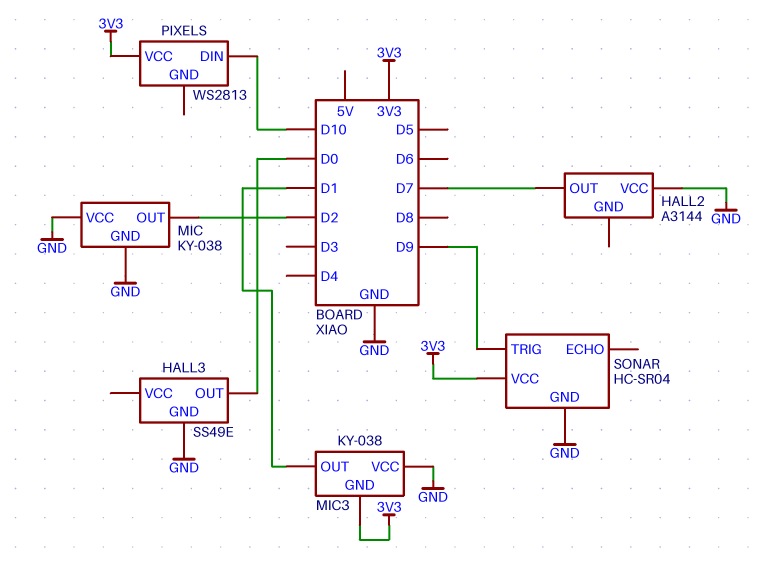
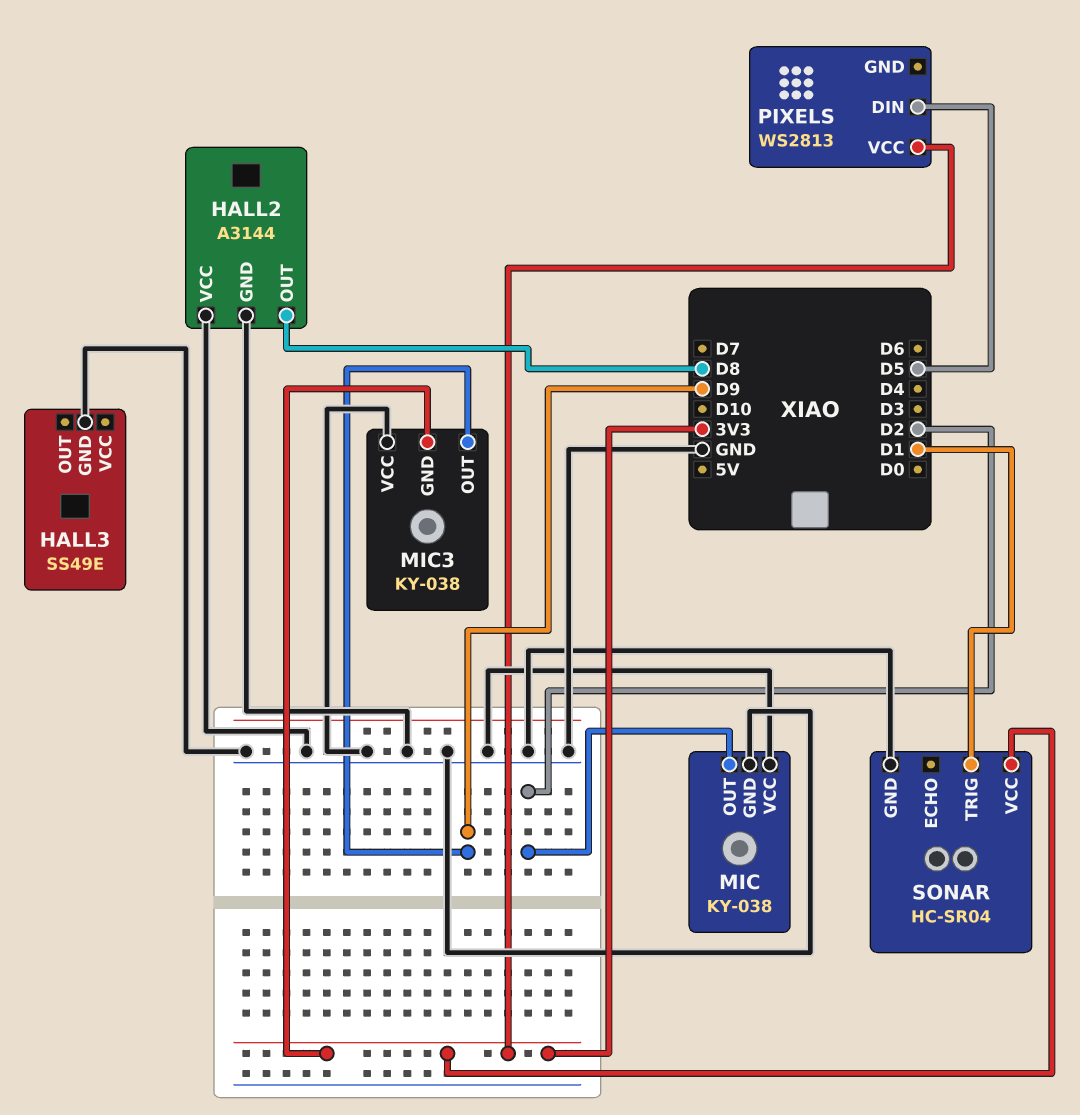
HALL2 pin GND: none -> GND
HALL2 pin OUT: D7 -> D8
HALL3 pin OUT: D0 -> none
MIC3 pin OUT: D1 -> D9
PIXELS pin DIN: D10 -> D5
SONAR pin TRIG: D9 -> D1

